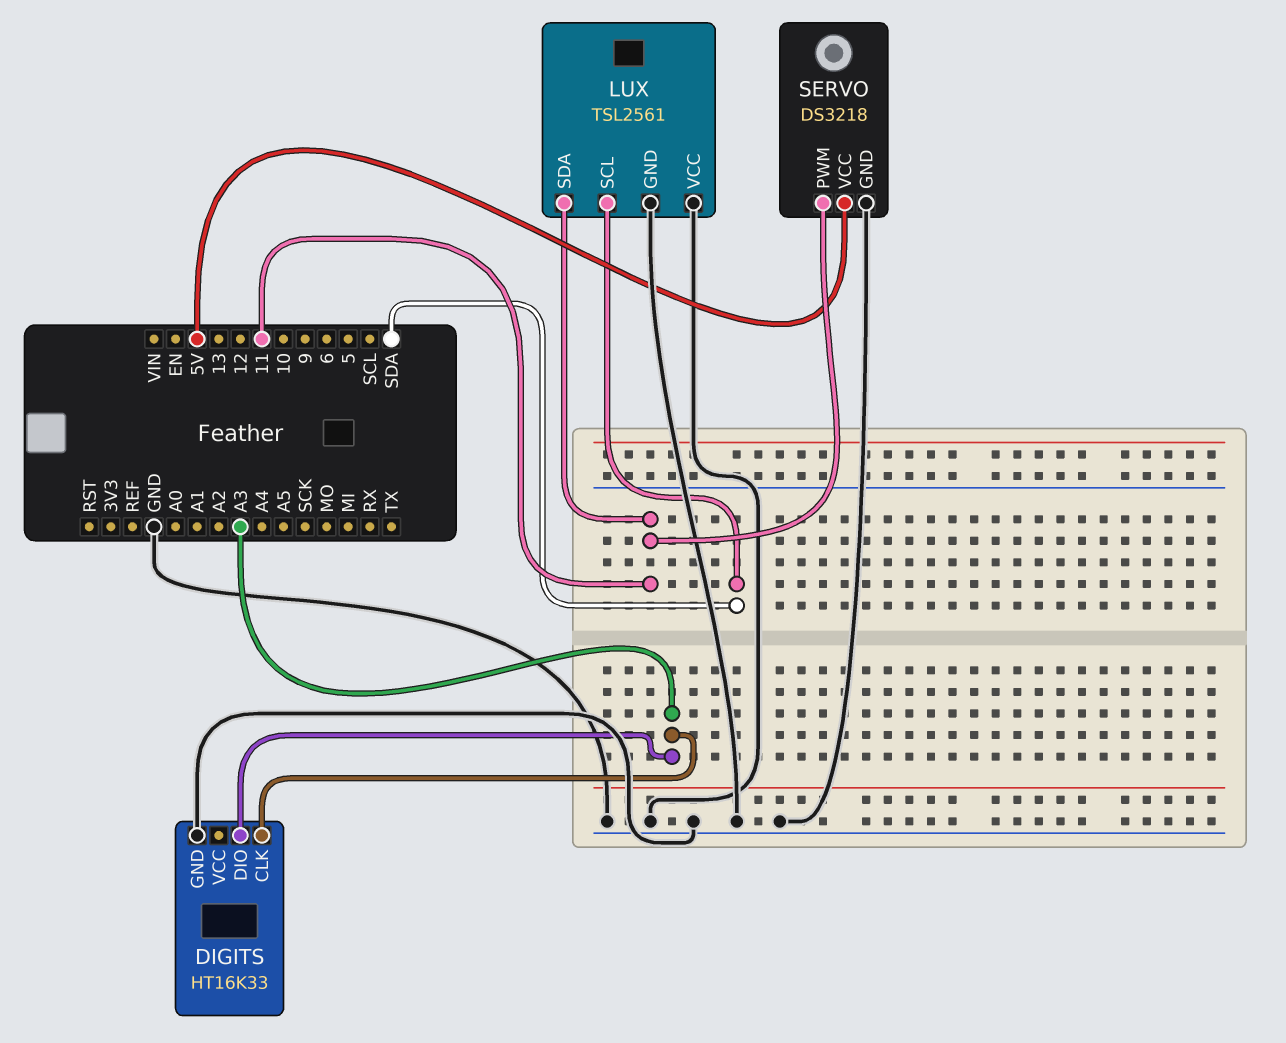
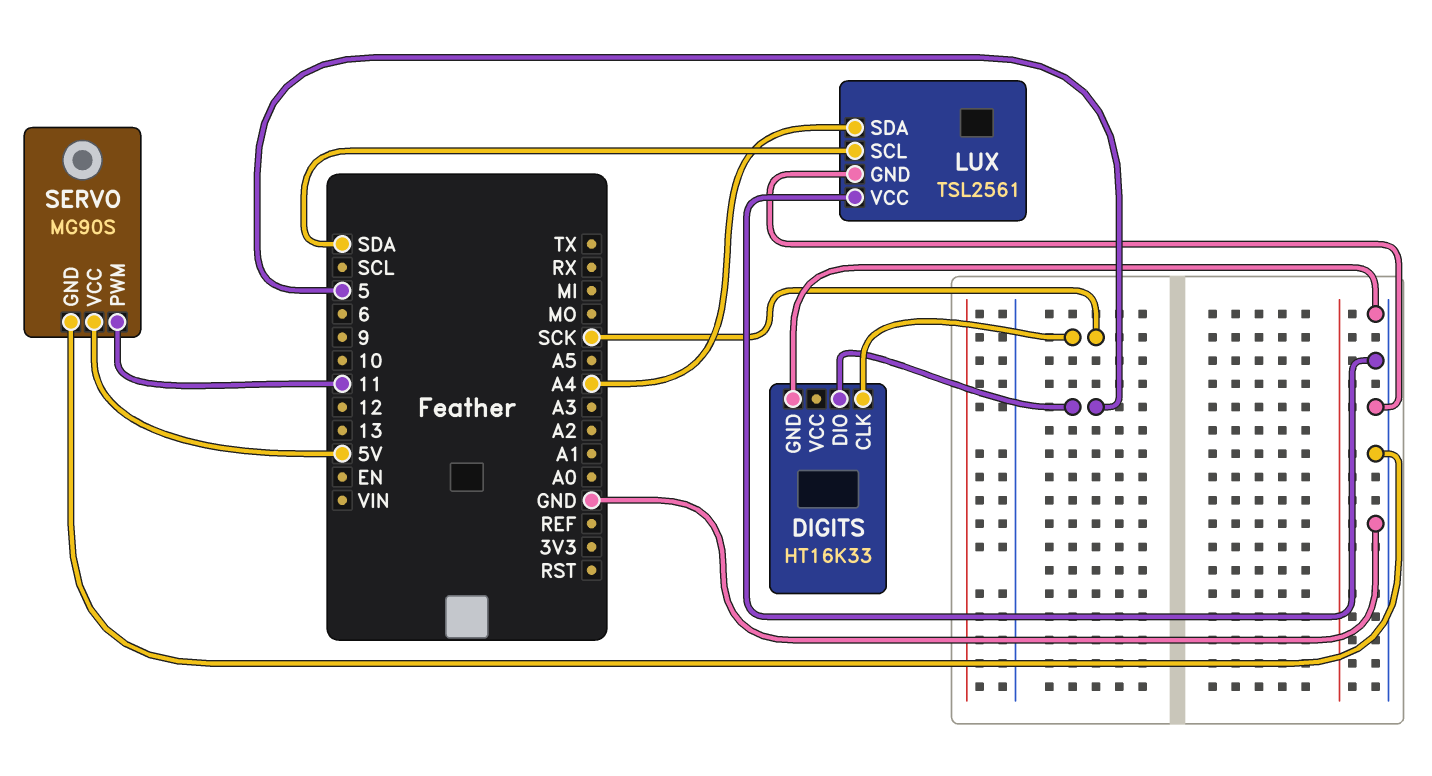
DIGITS pin CLK: A3 -> SCK
DIGITS pin DIO: A3 -> 5
LUX pin SDA: 11 -> A4
SERVO: DS3218 -> MG90S

